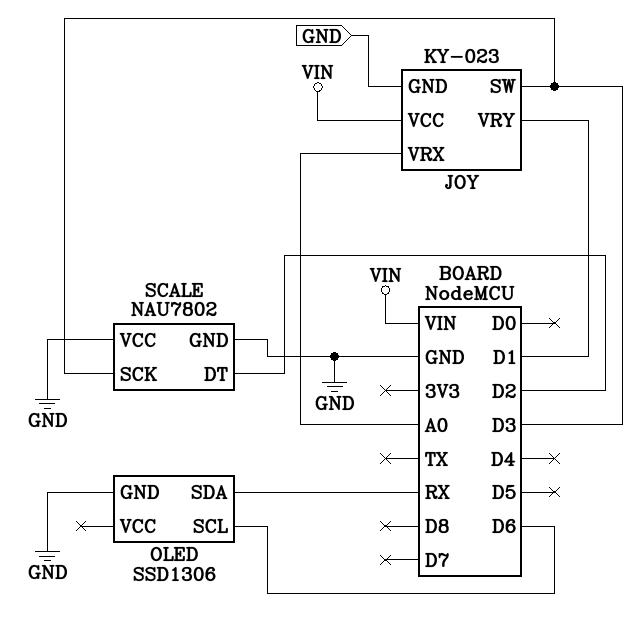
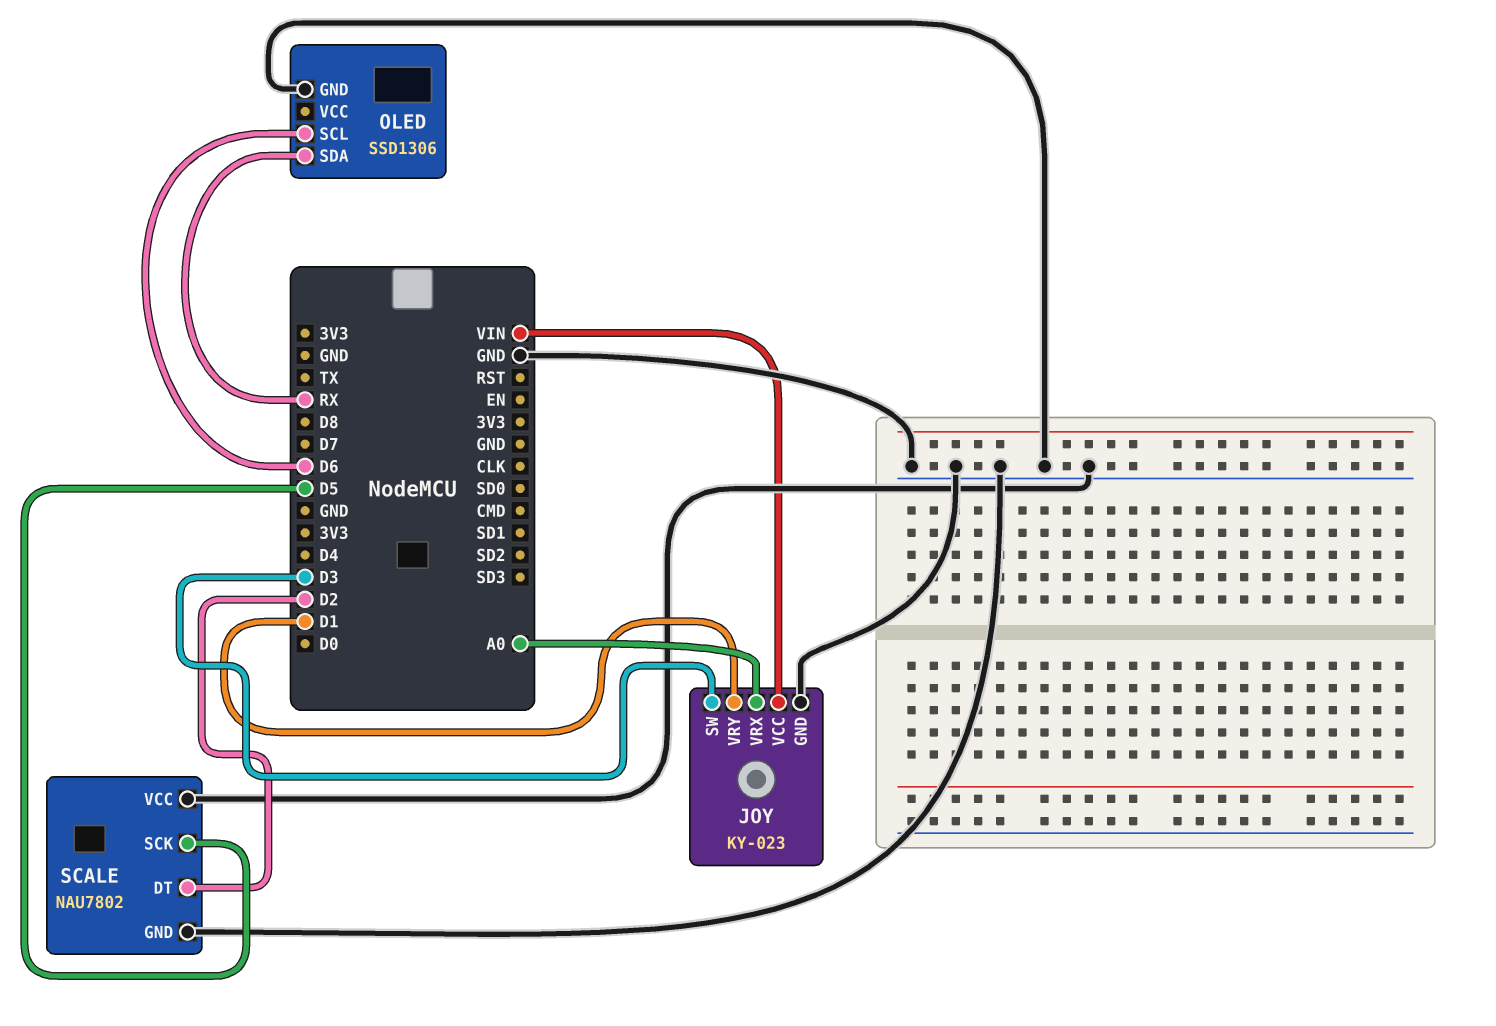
SCALE pin SCK: D3 -> D5

